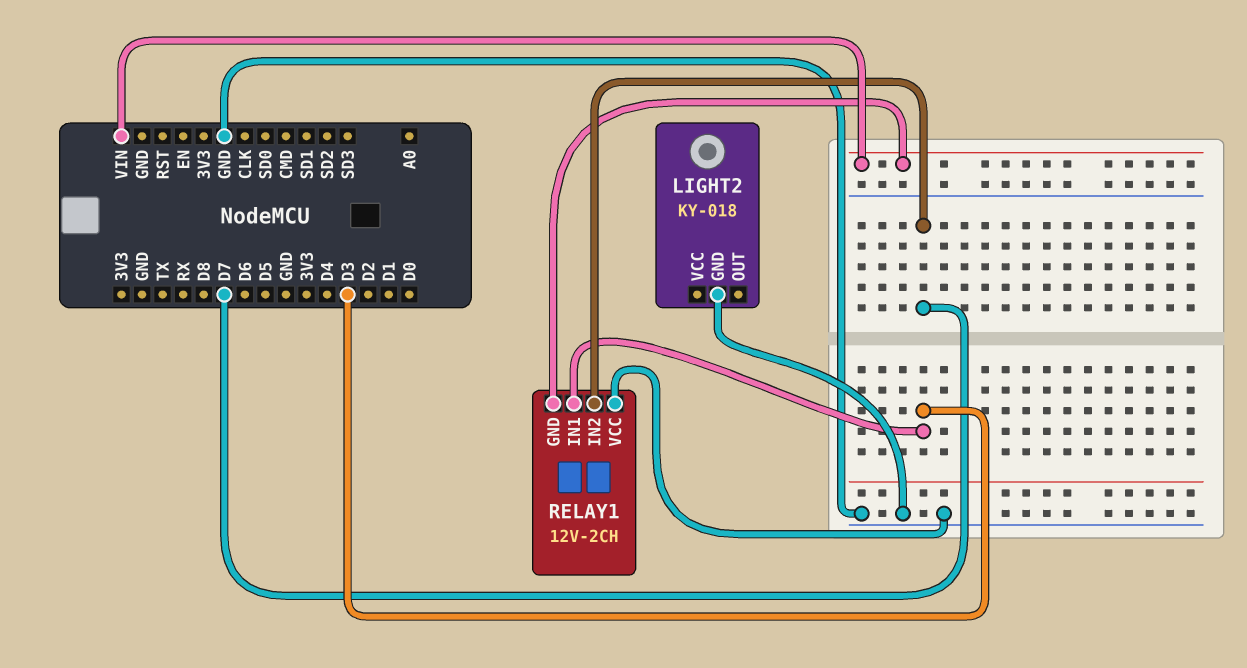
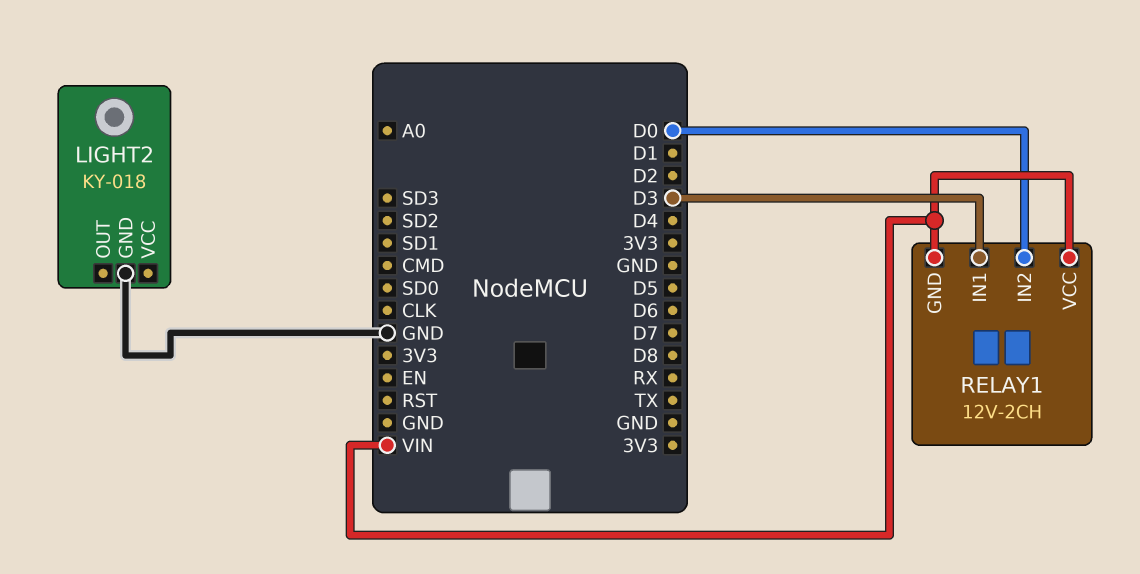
RELAY1 pin IN2: D7 -> D0
RELAY1 pin VCC: GND -> VIN

